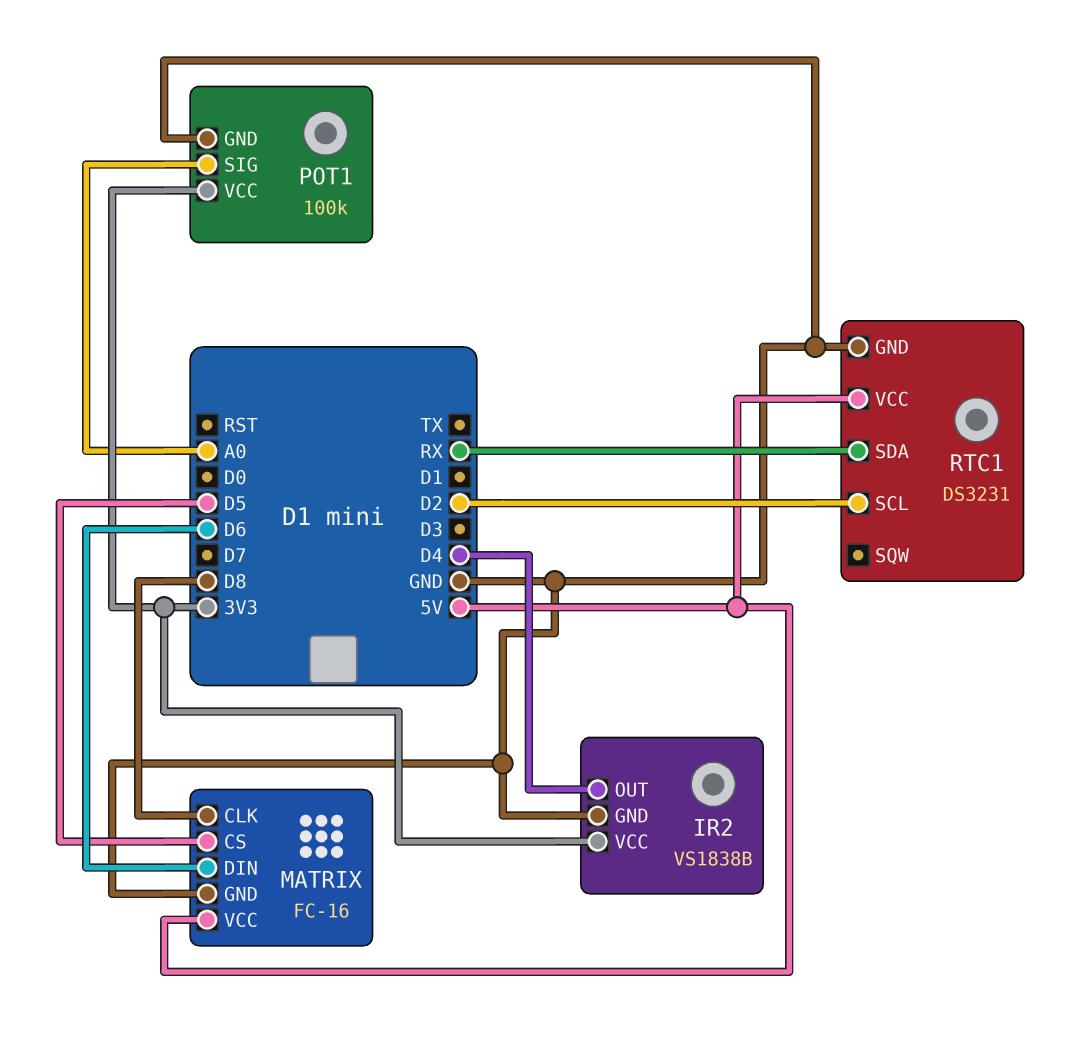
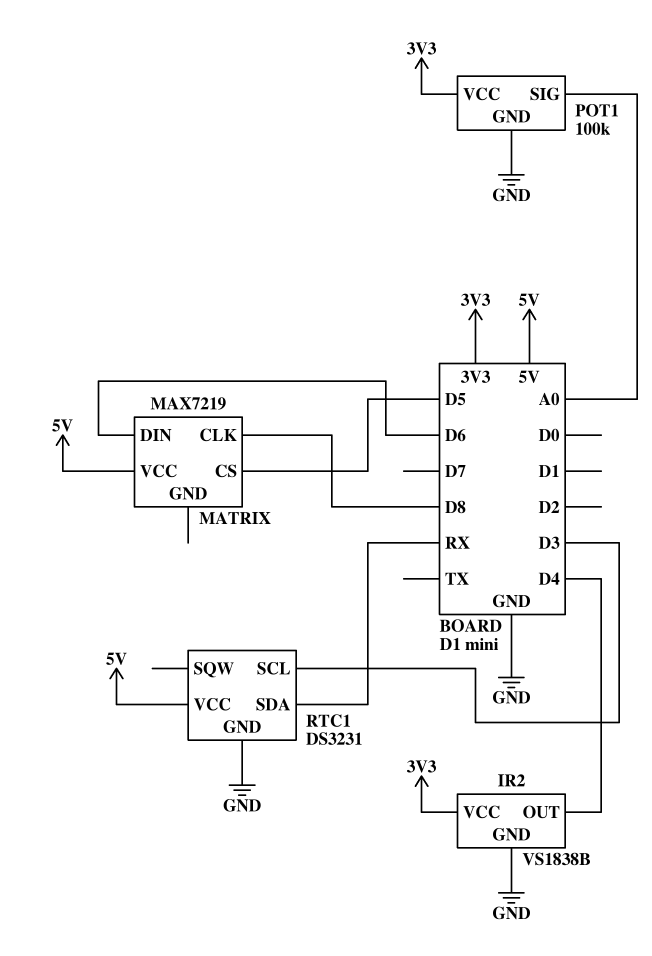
MATRIX: FC-16 -> MAX7219
MATRIX pin GND: GND -> none
RTC1 pin SCL: D2 -> D3

